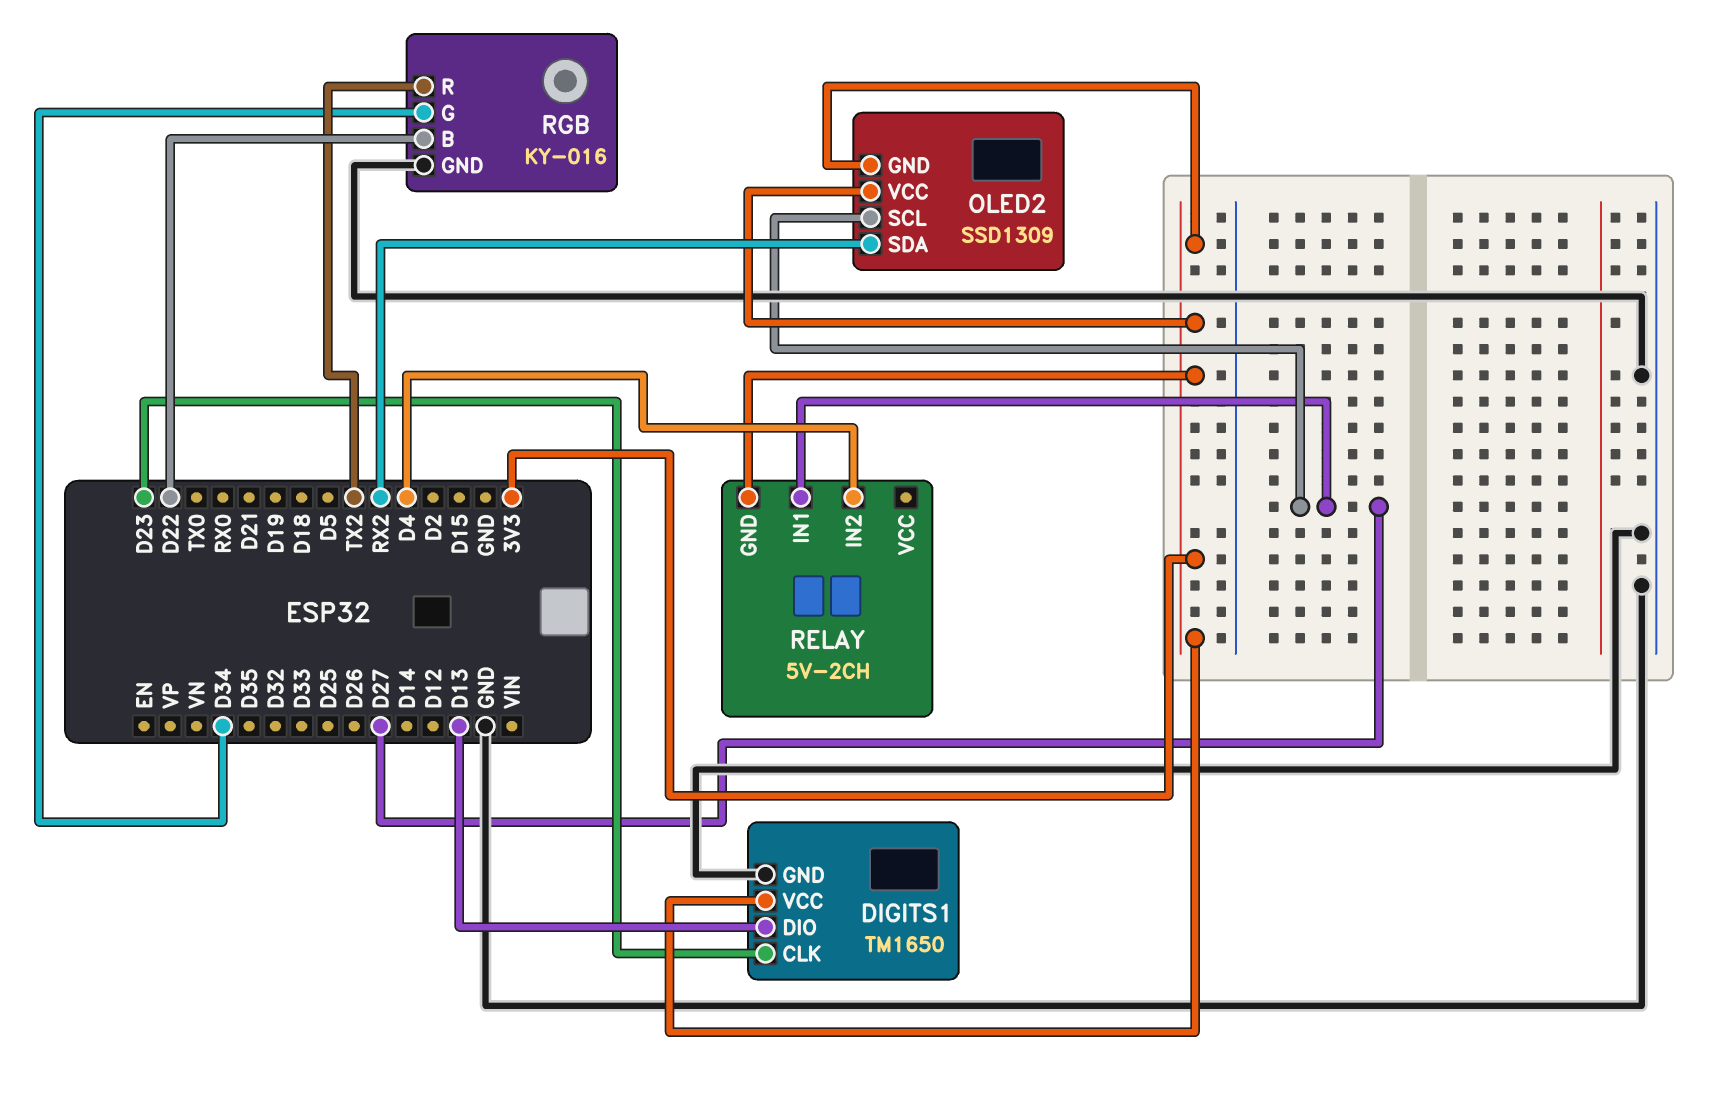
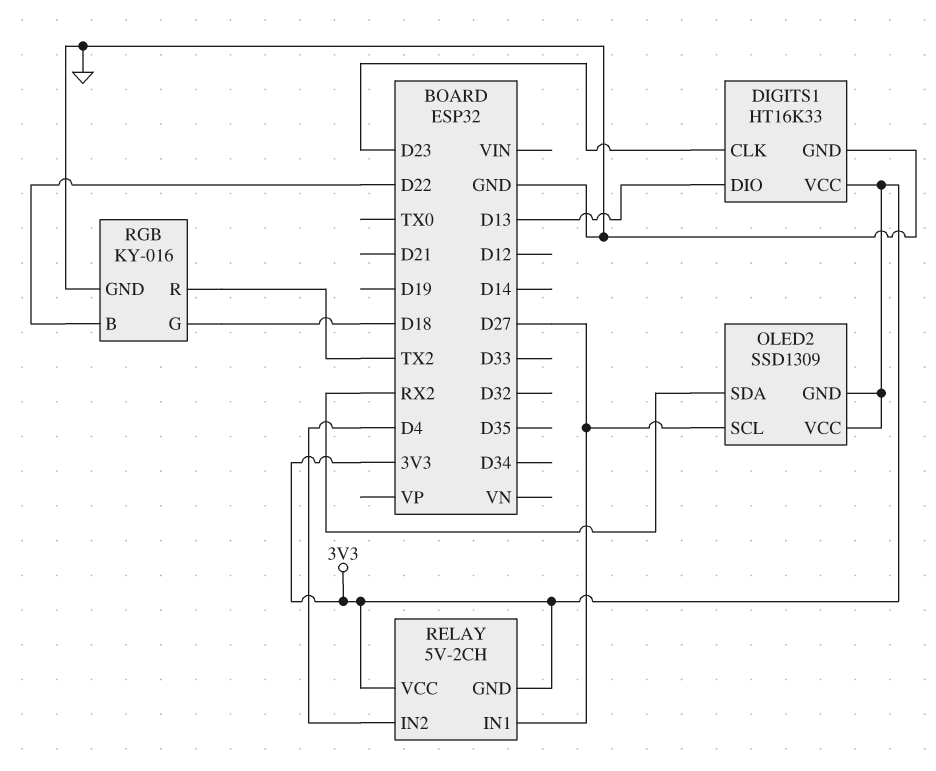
DIGITS1: TM1650 -> HT16K33
RELAY pin VCC: none -> 3V3
RGB pin G: D34 -> D18

